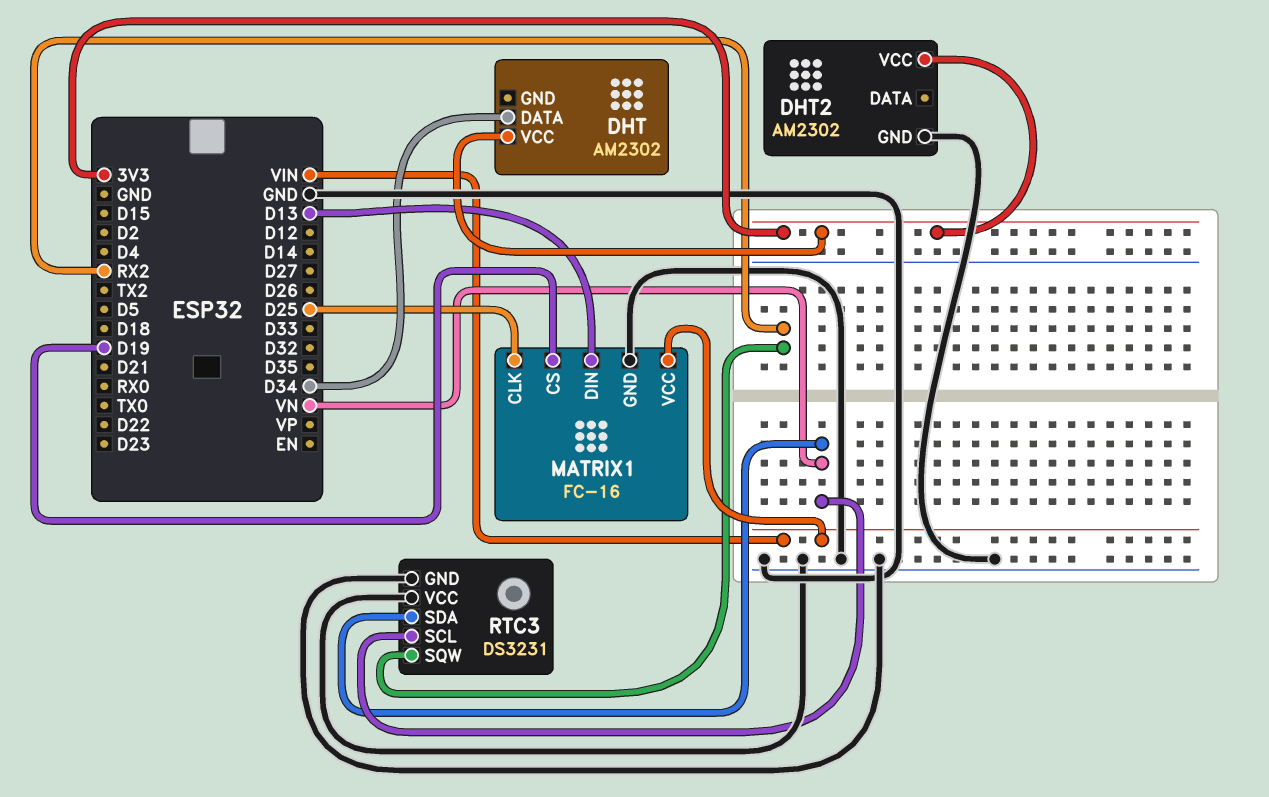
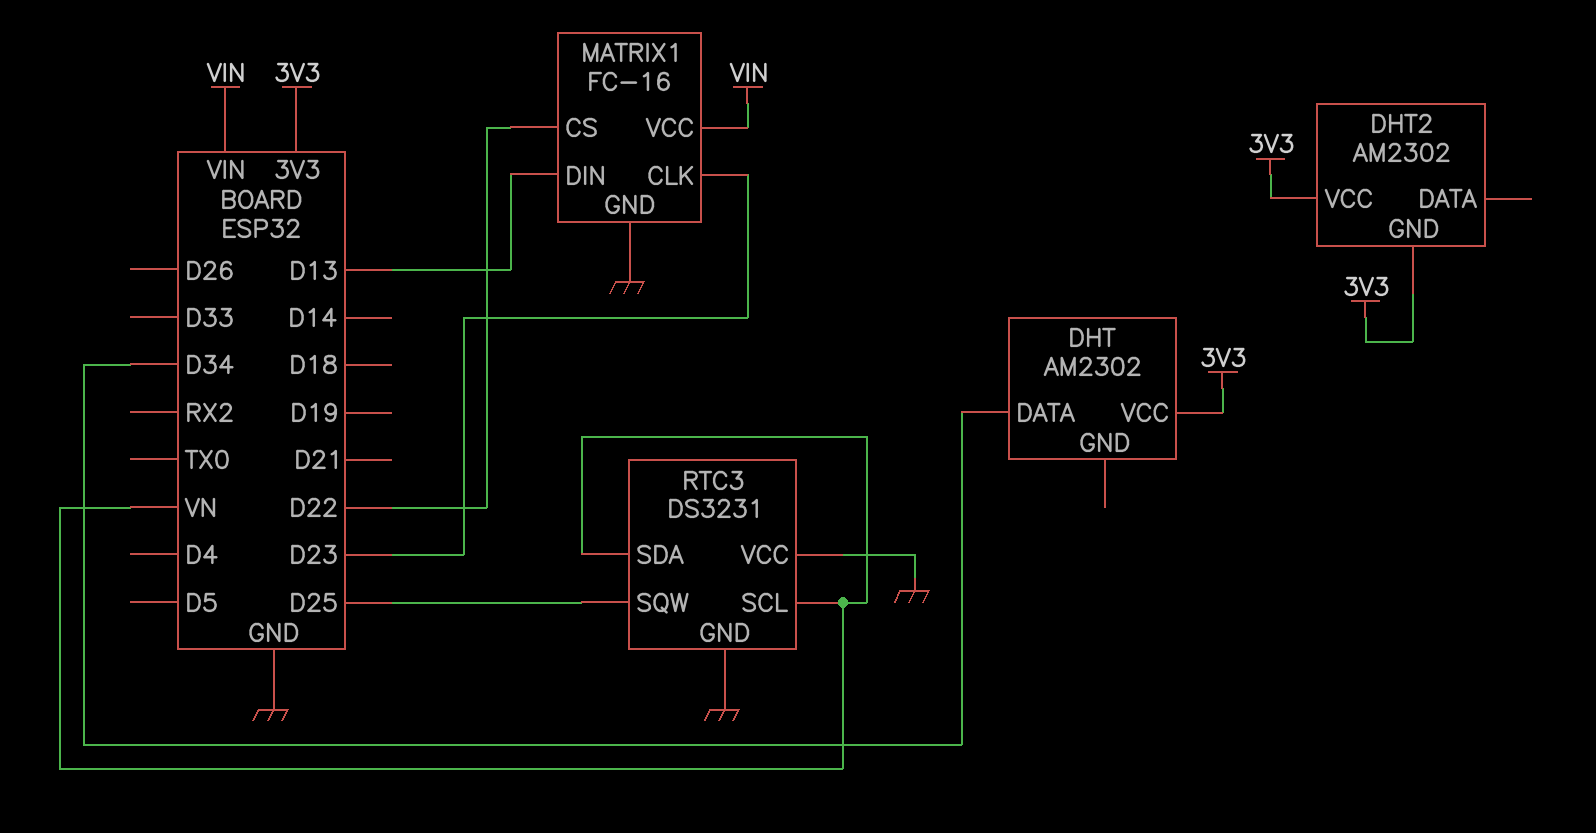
DHT2 pin GND: GND -> 3V3
MATRIX1 pin CLK: D25 -> D23
MATRIX1 pin CS: D19 -> D22
RTC3 pin SQW: RX2 -> D25

